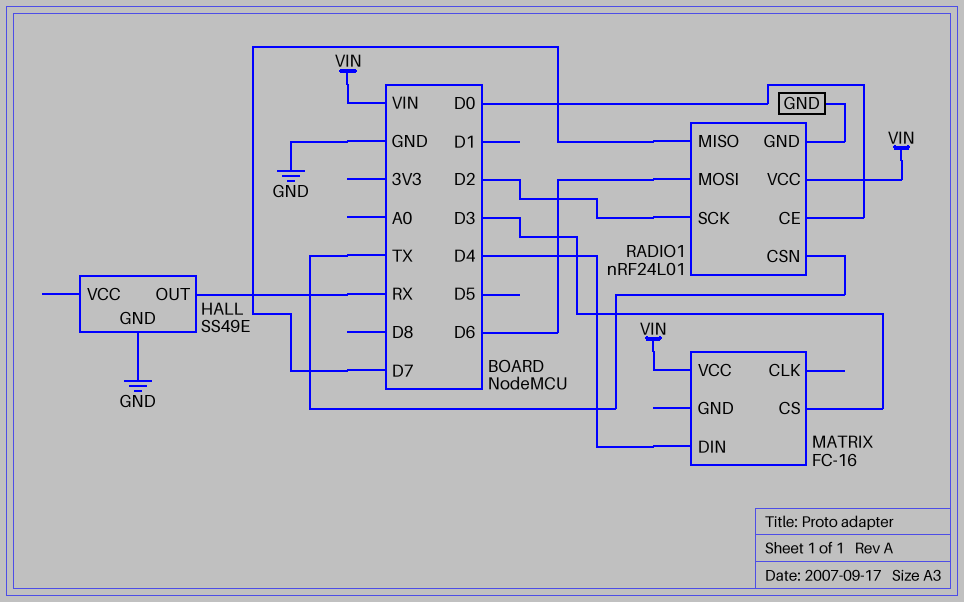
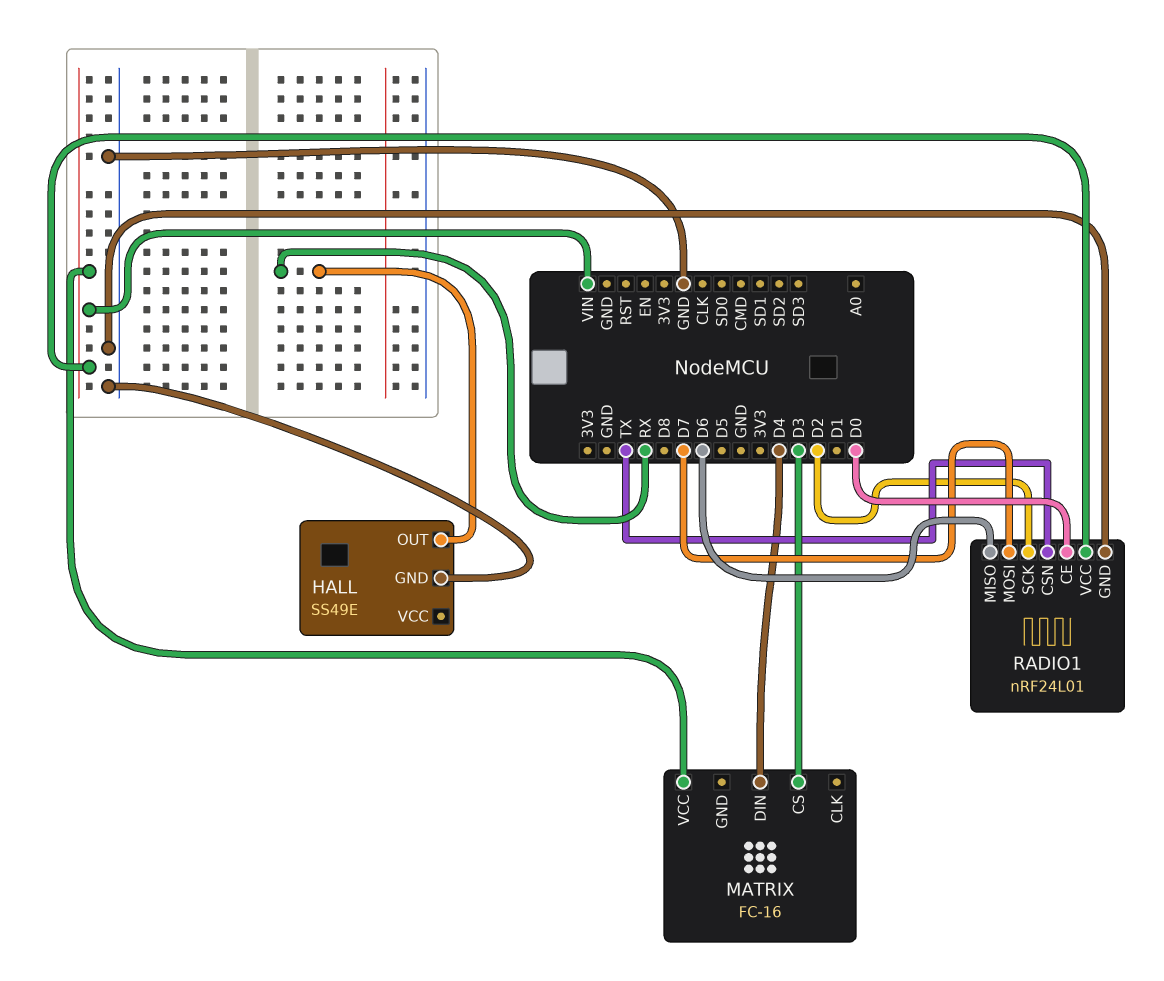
RADIO1 pin MISO: D7 -> D6
RADIO1 pin MOSI: D6 -> D7

